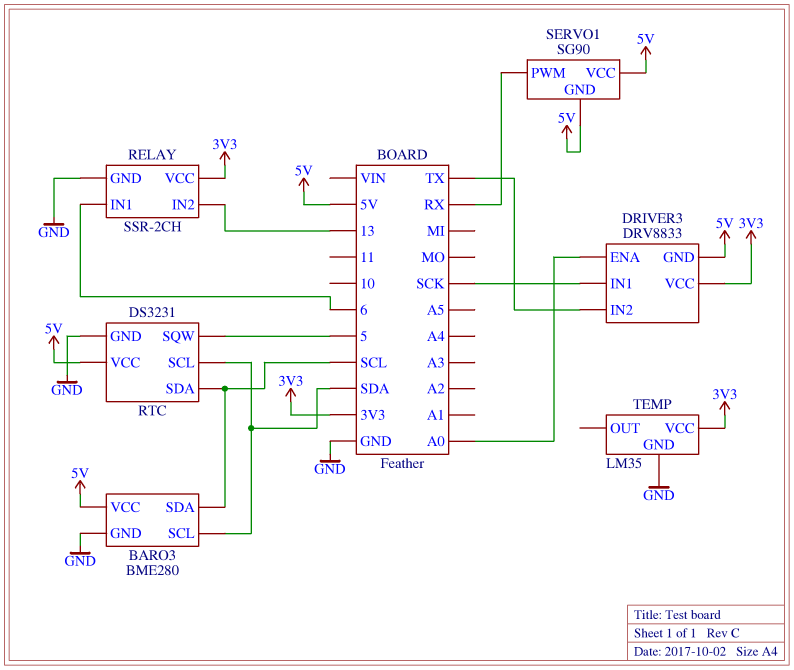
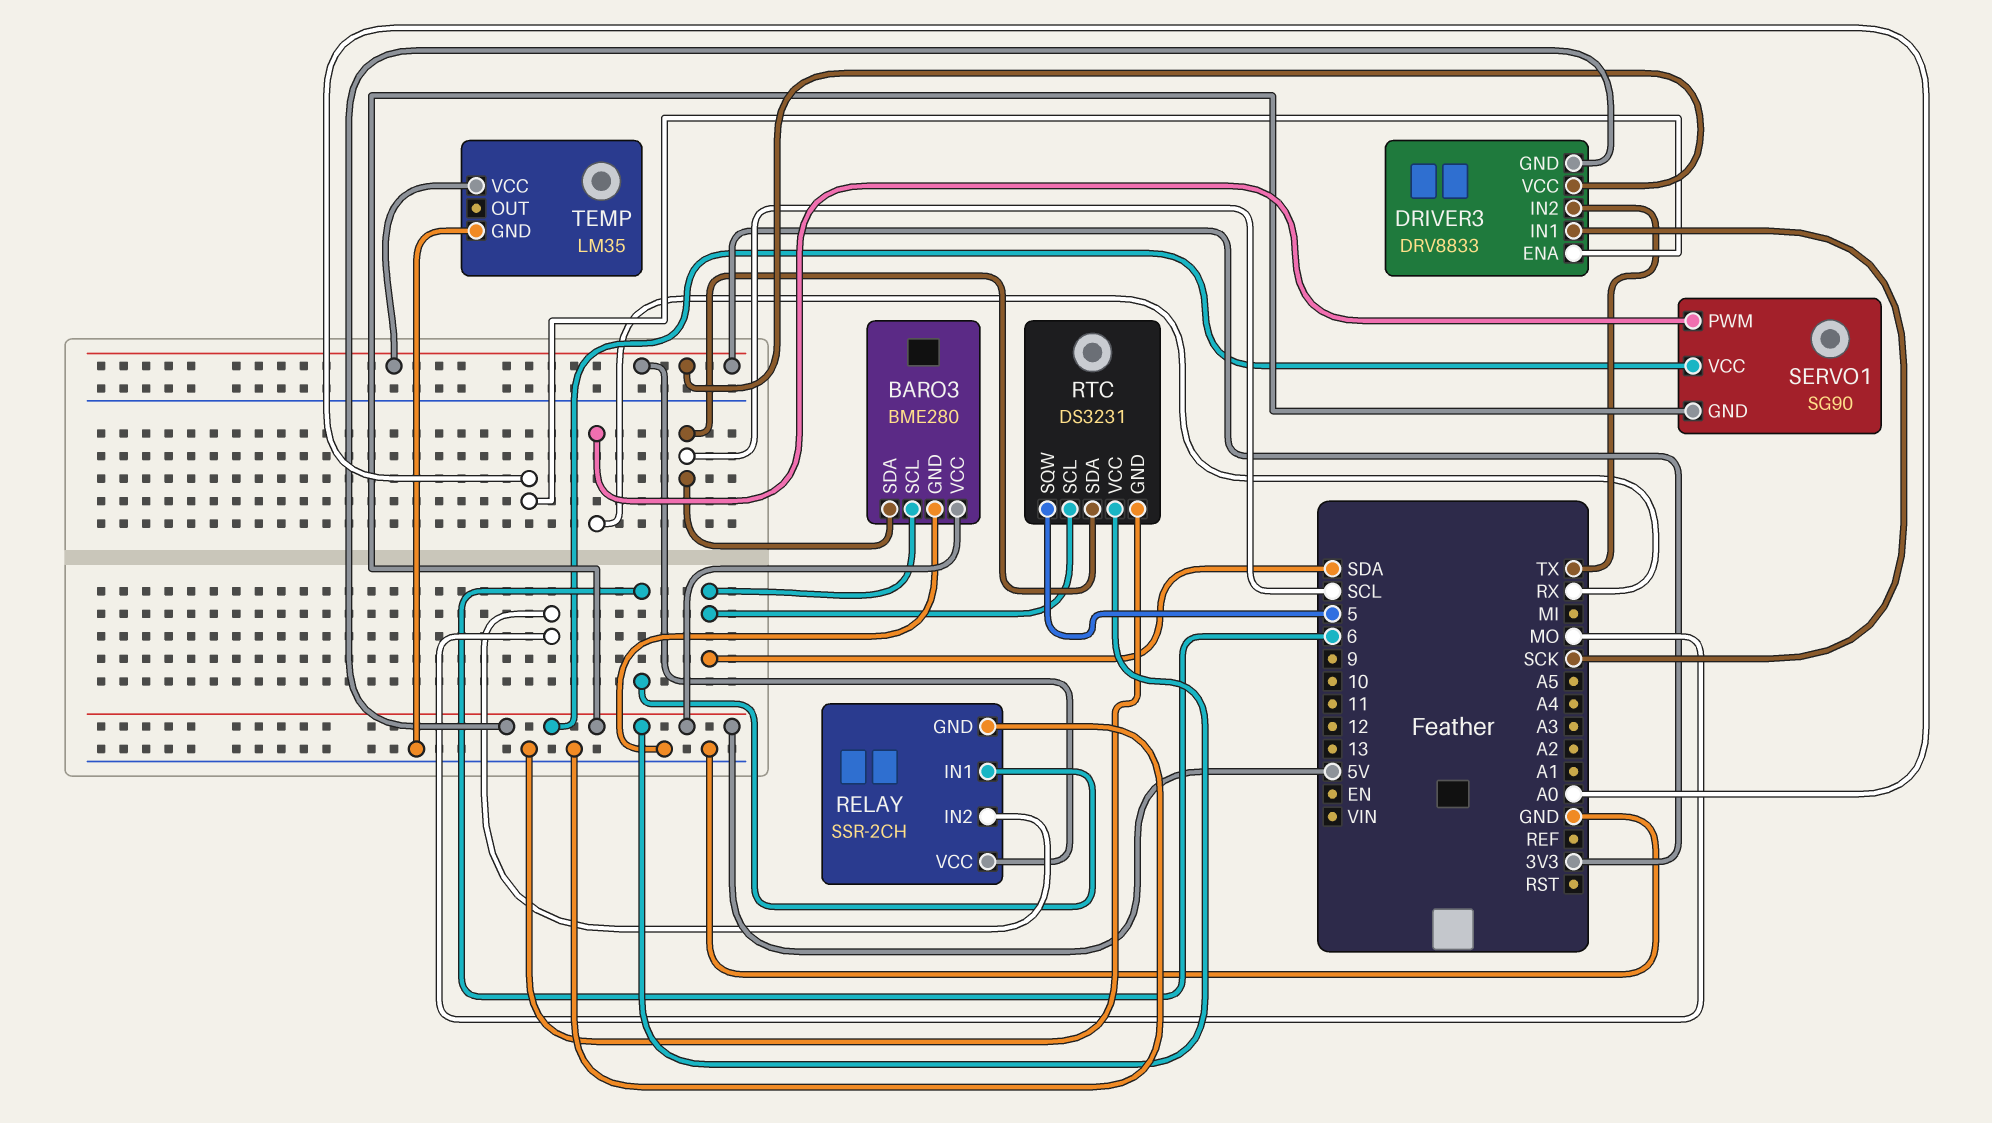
RELAY pin IN2: 13 -> MO

